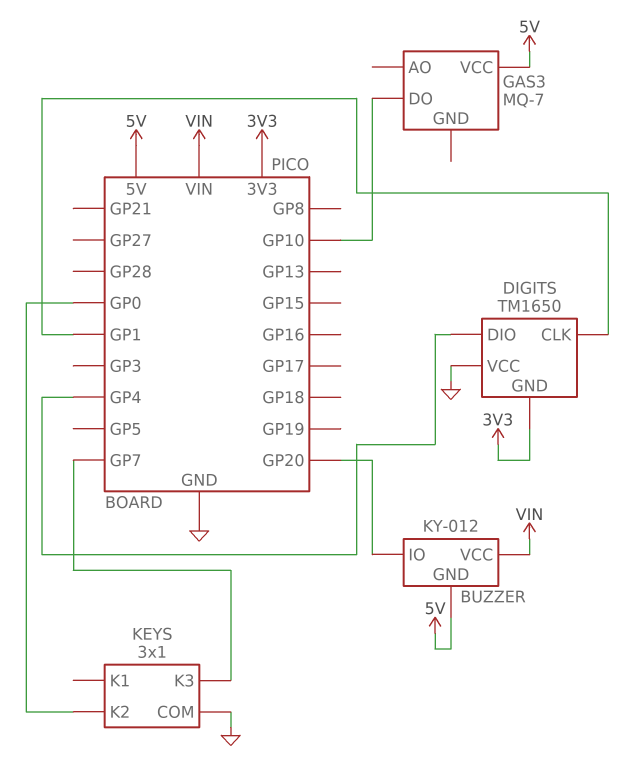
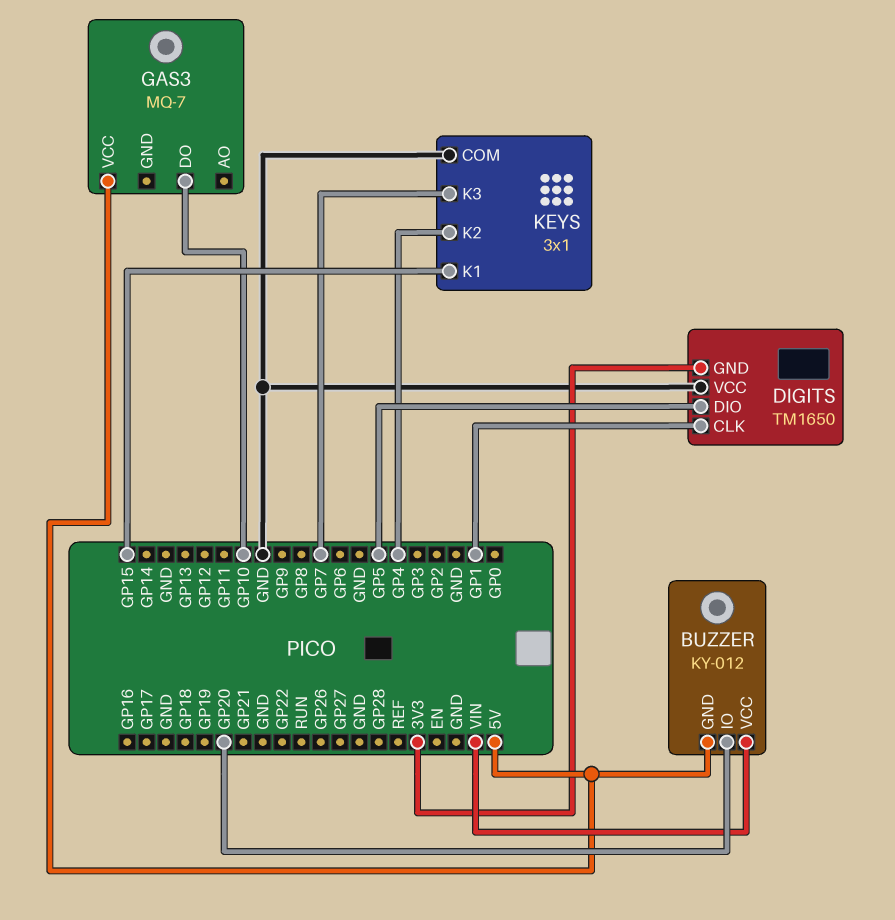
DIGITS pin DIO: GP4 -> GP5
KEYS pin K1: none -> GP15
KEYS pin K2: GP0 -> GP4

